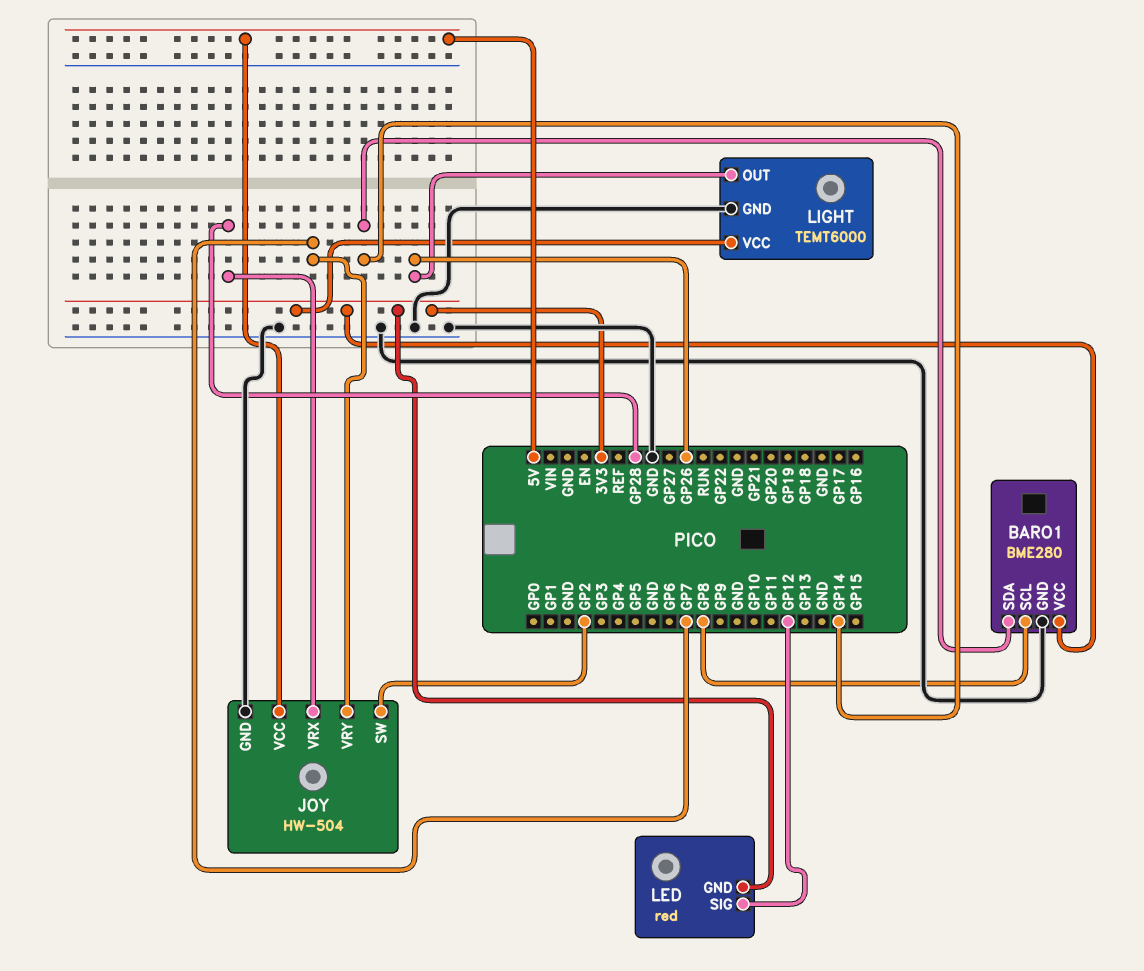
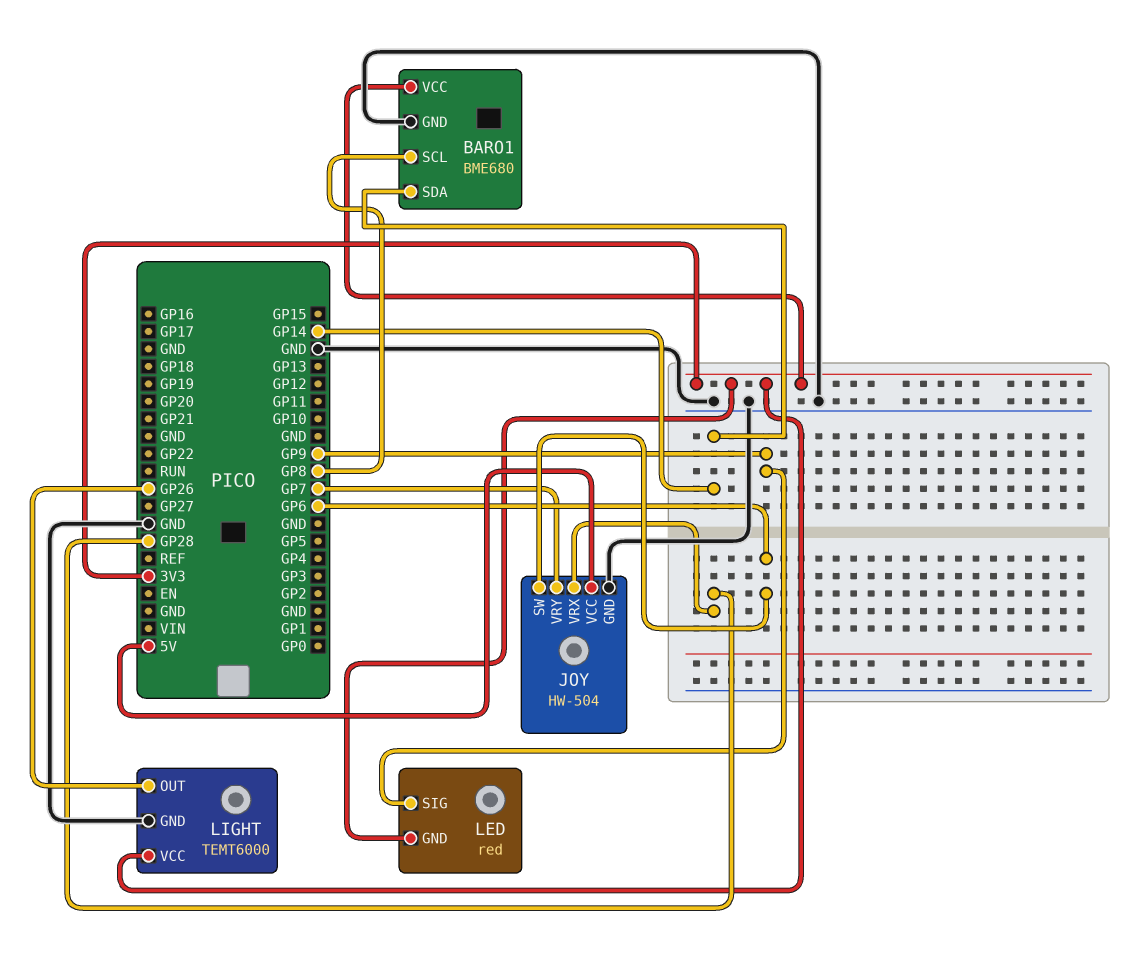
BARO1: BME280 -> BME680
JOY pin SW: GP2 -> GP6
LED pin SIG: GP12 -> GP9

